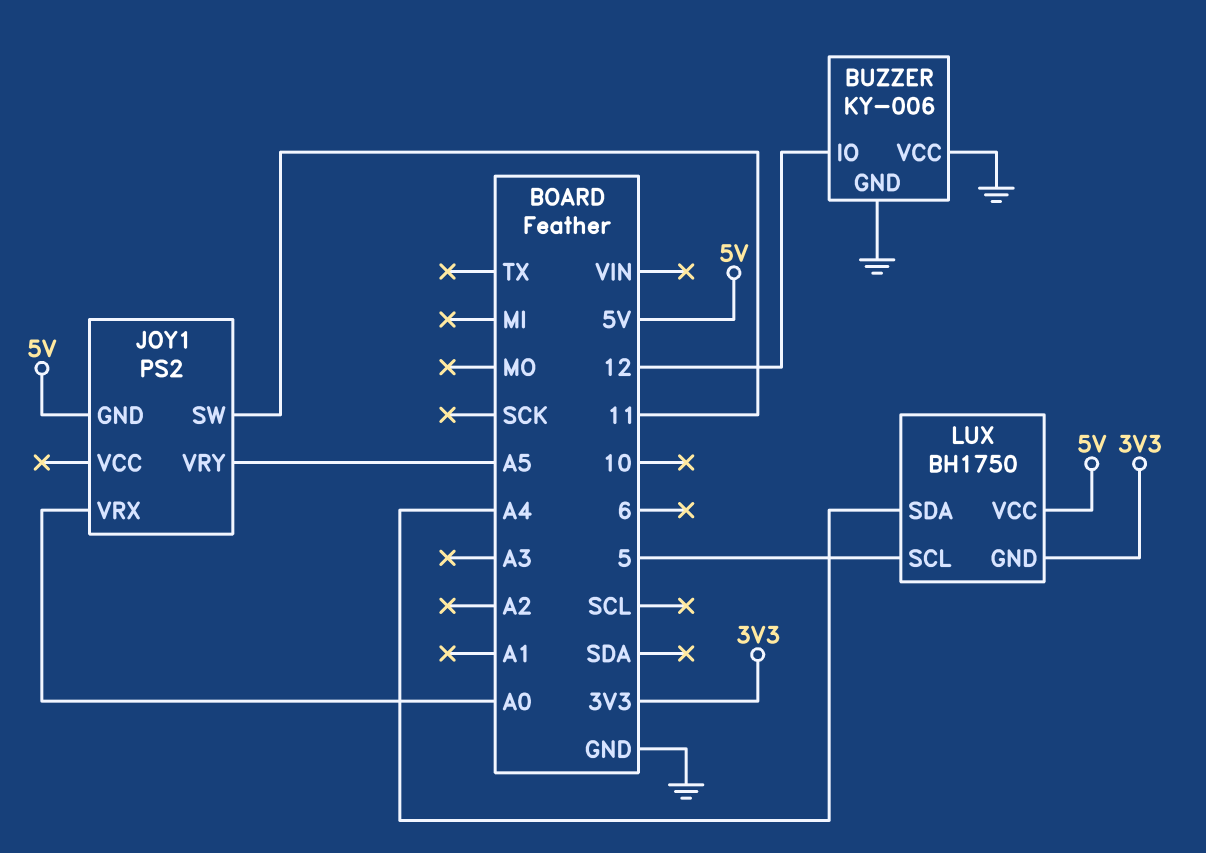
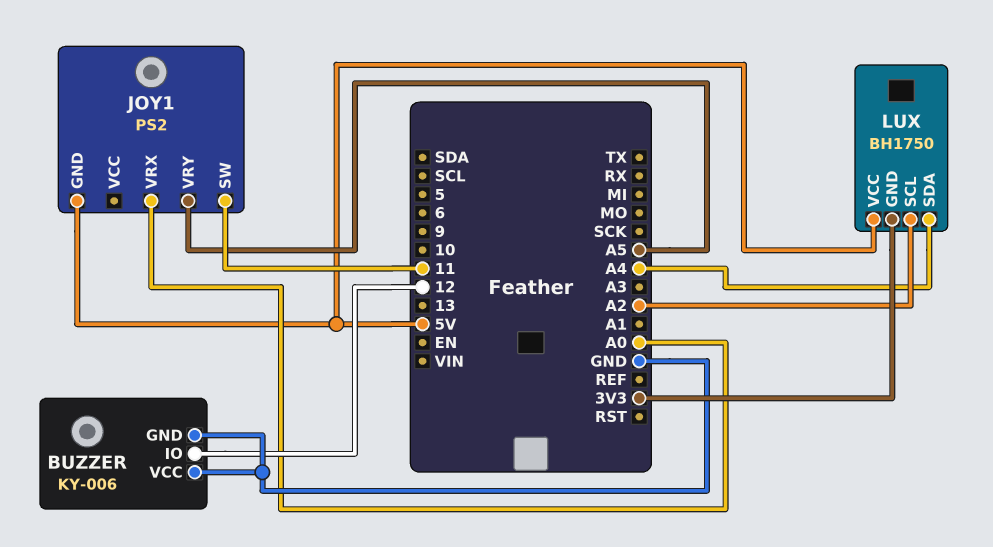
LUX pin SCL: 5 -> A2

